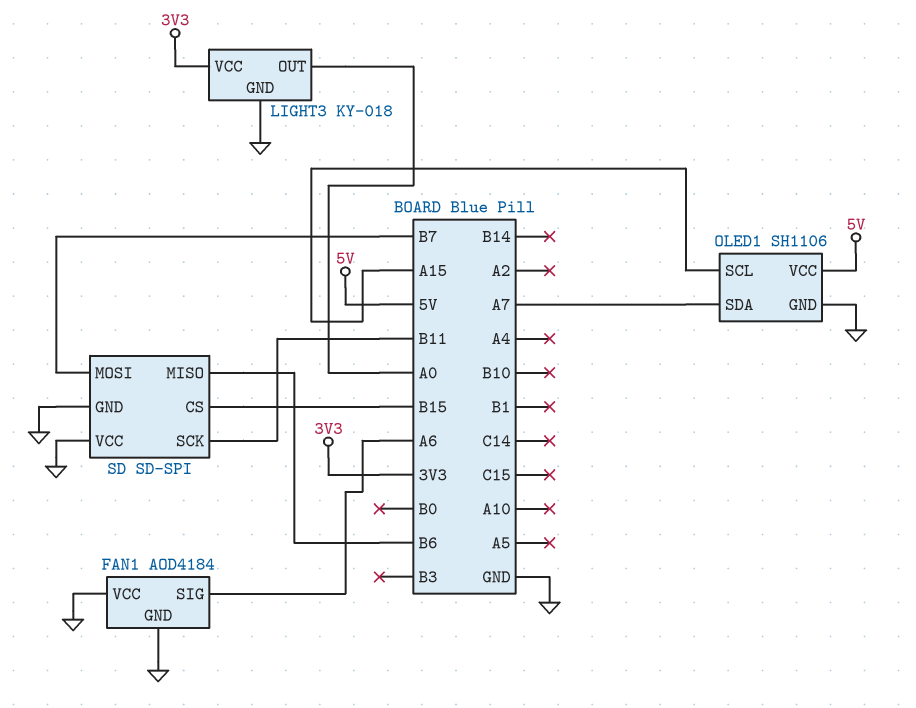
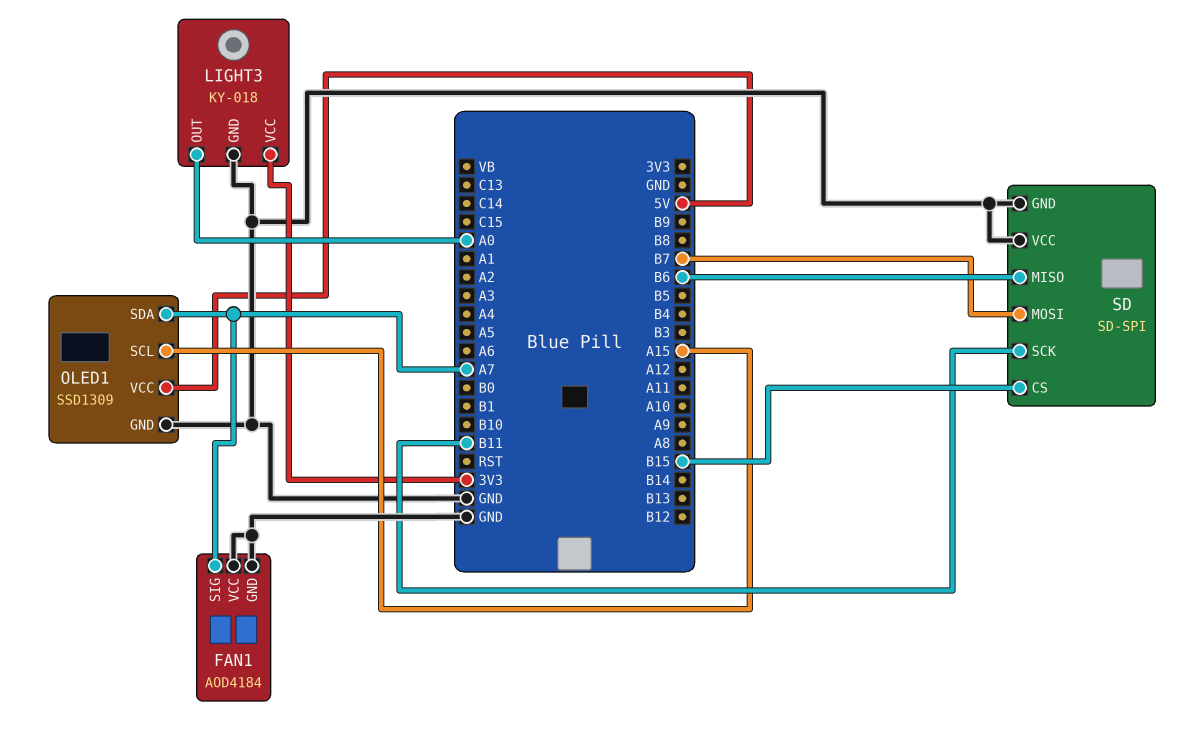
FAN1 pin SIG: A6 -> A7
OLED1: SH1106 -> SSD1309

